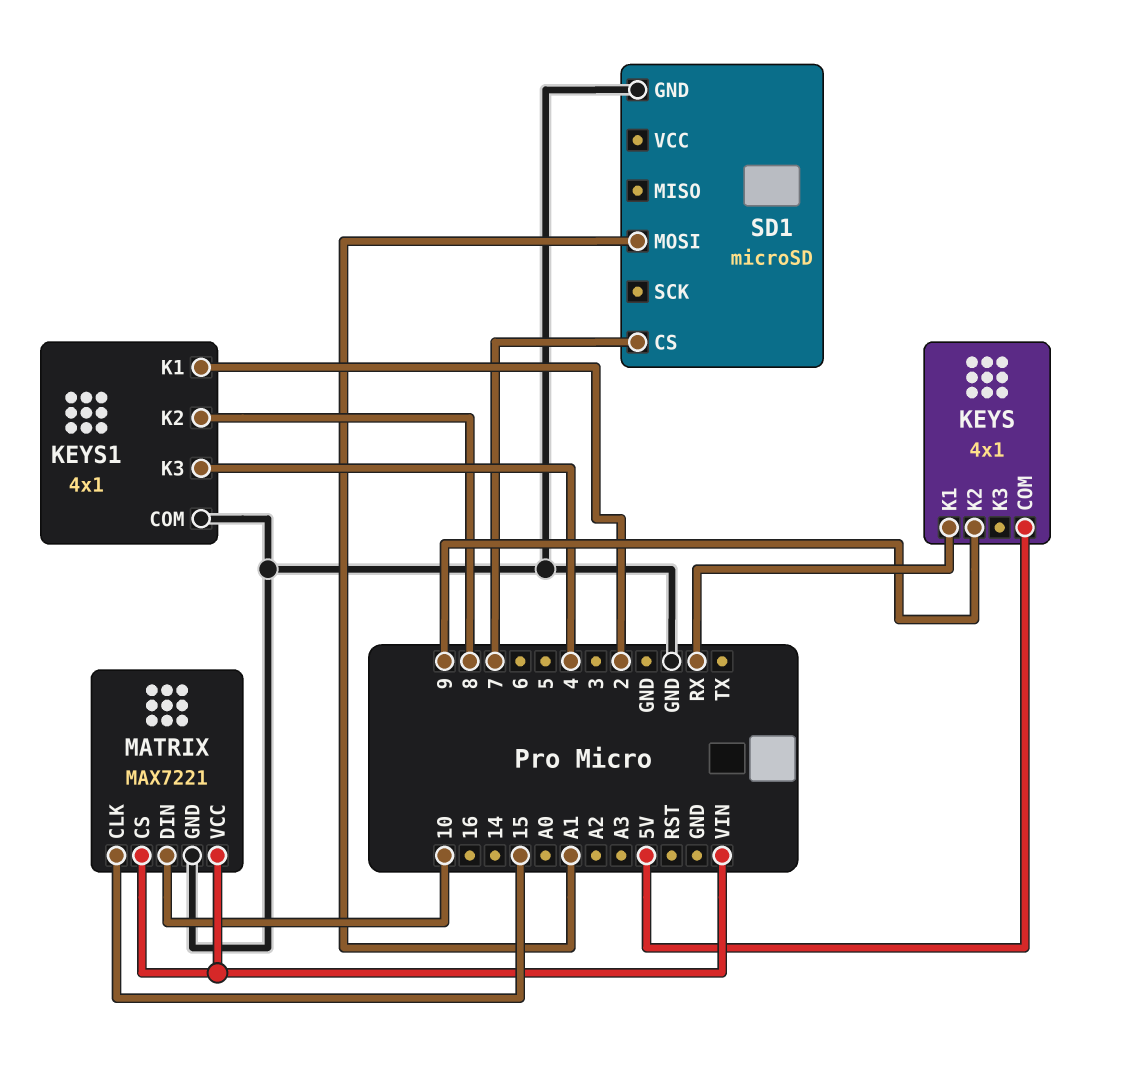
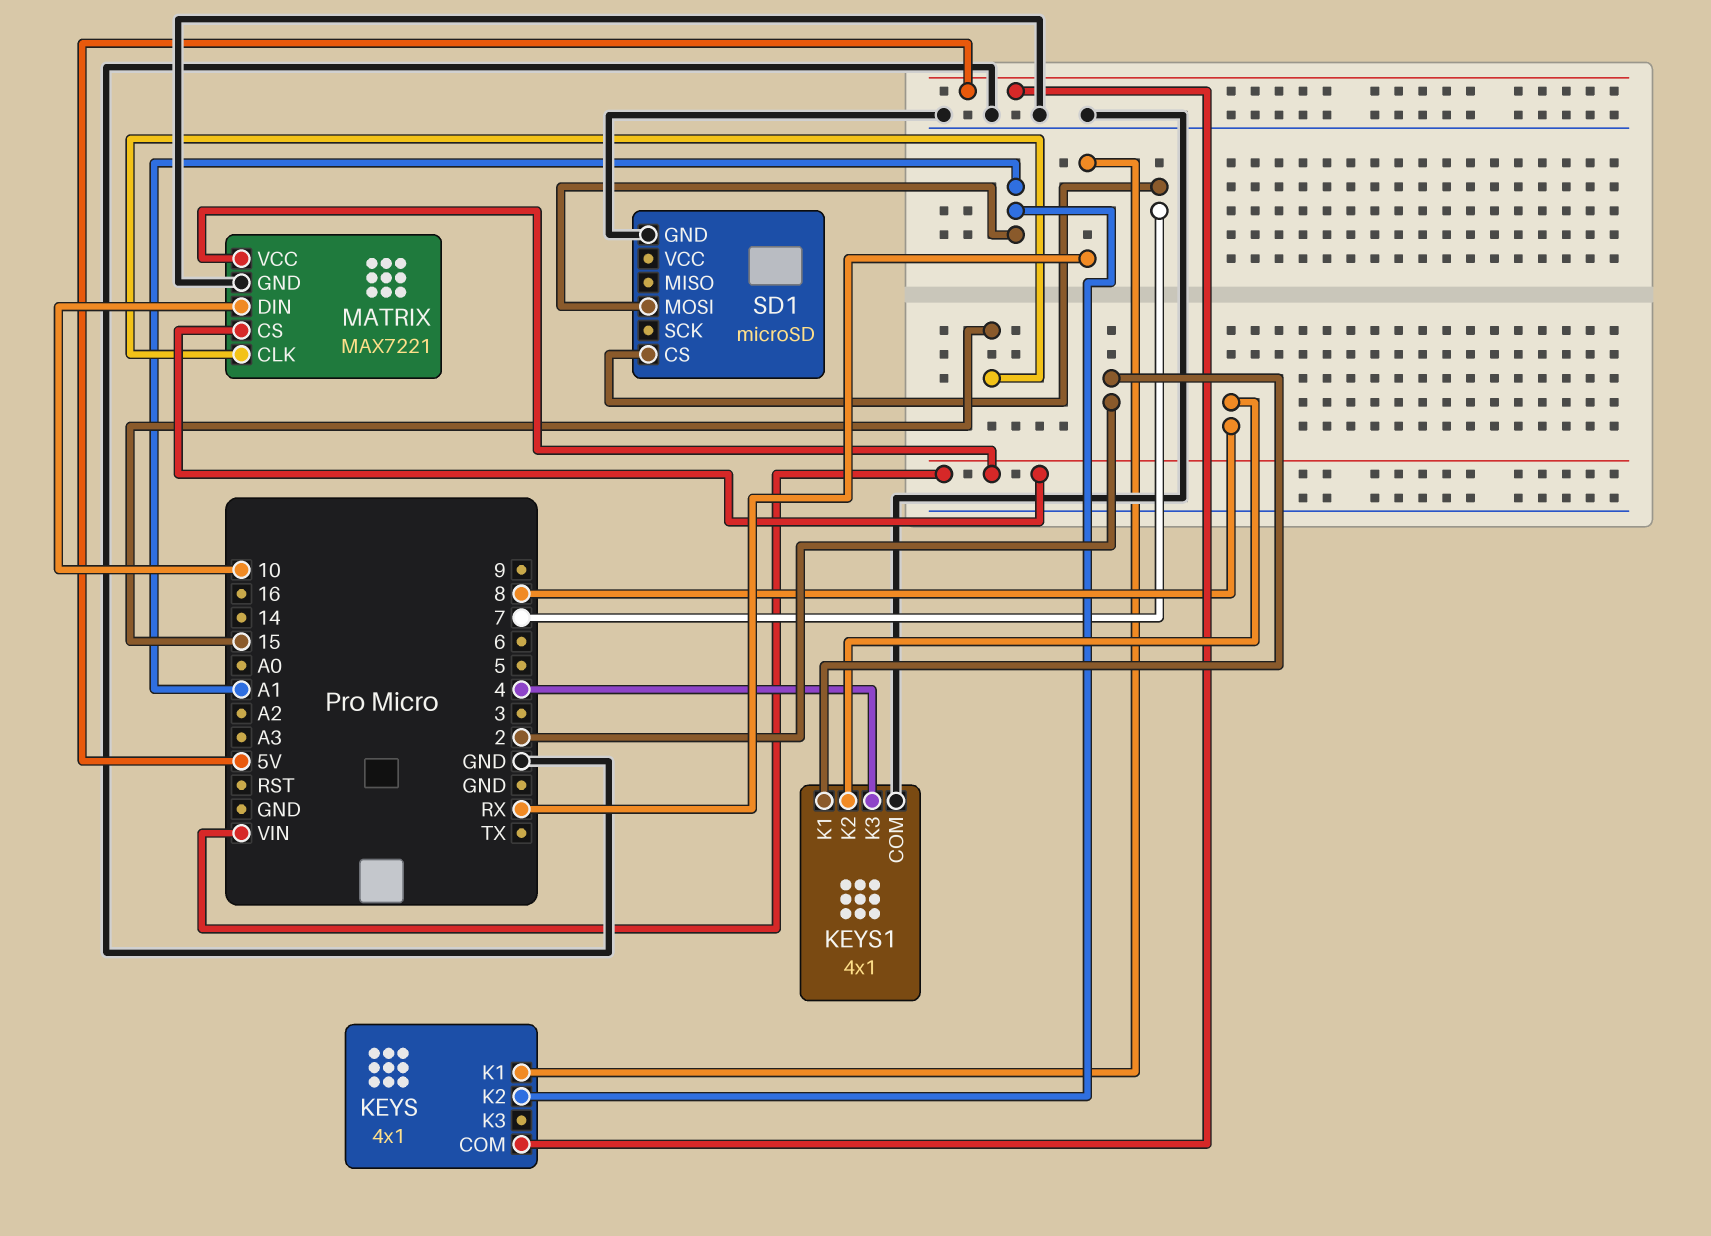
KEYS pin K2: 9 -> A1

